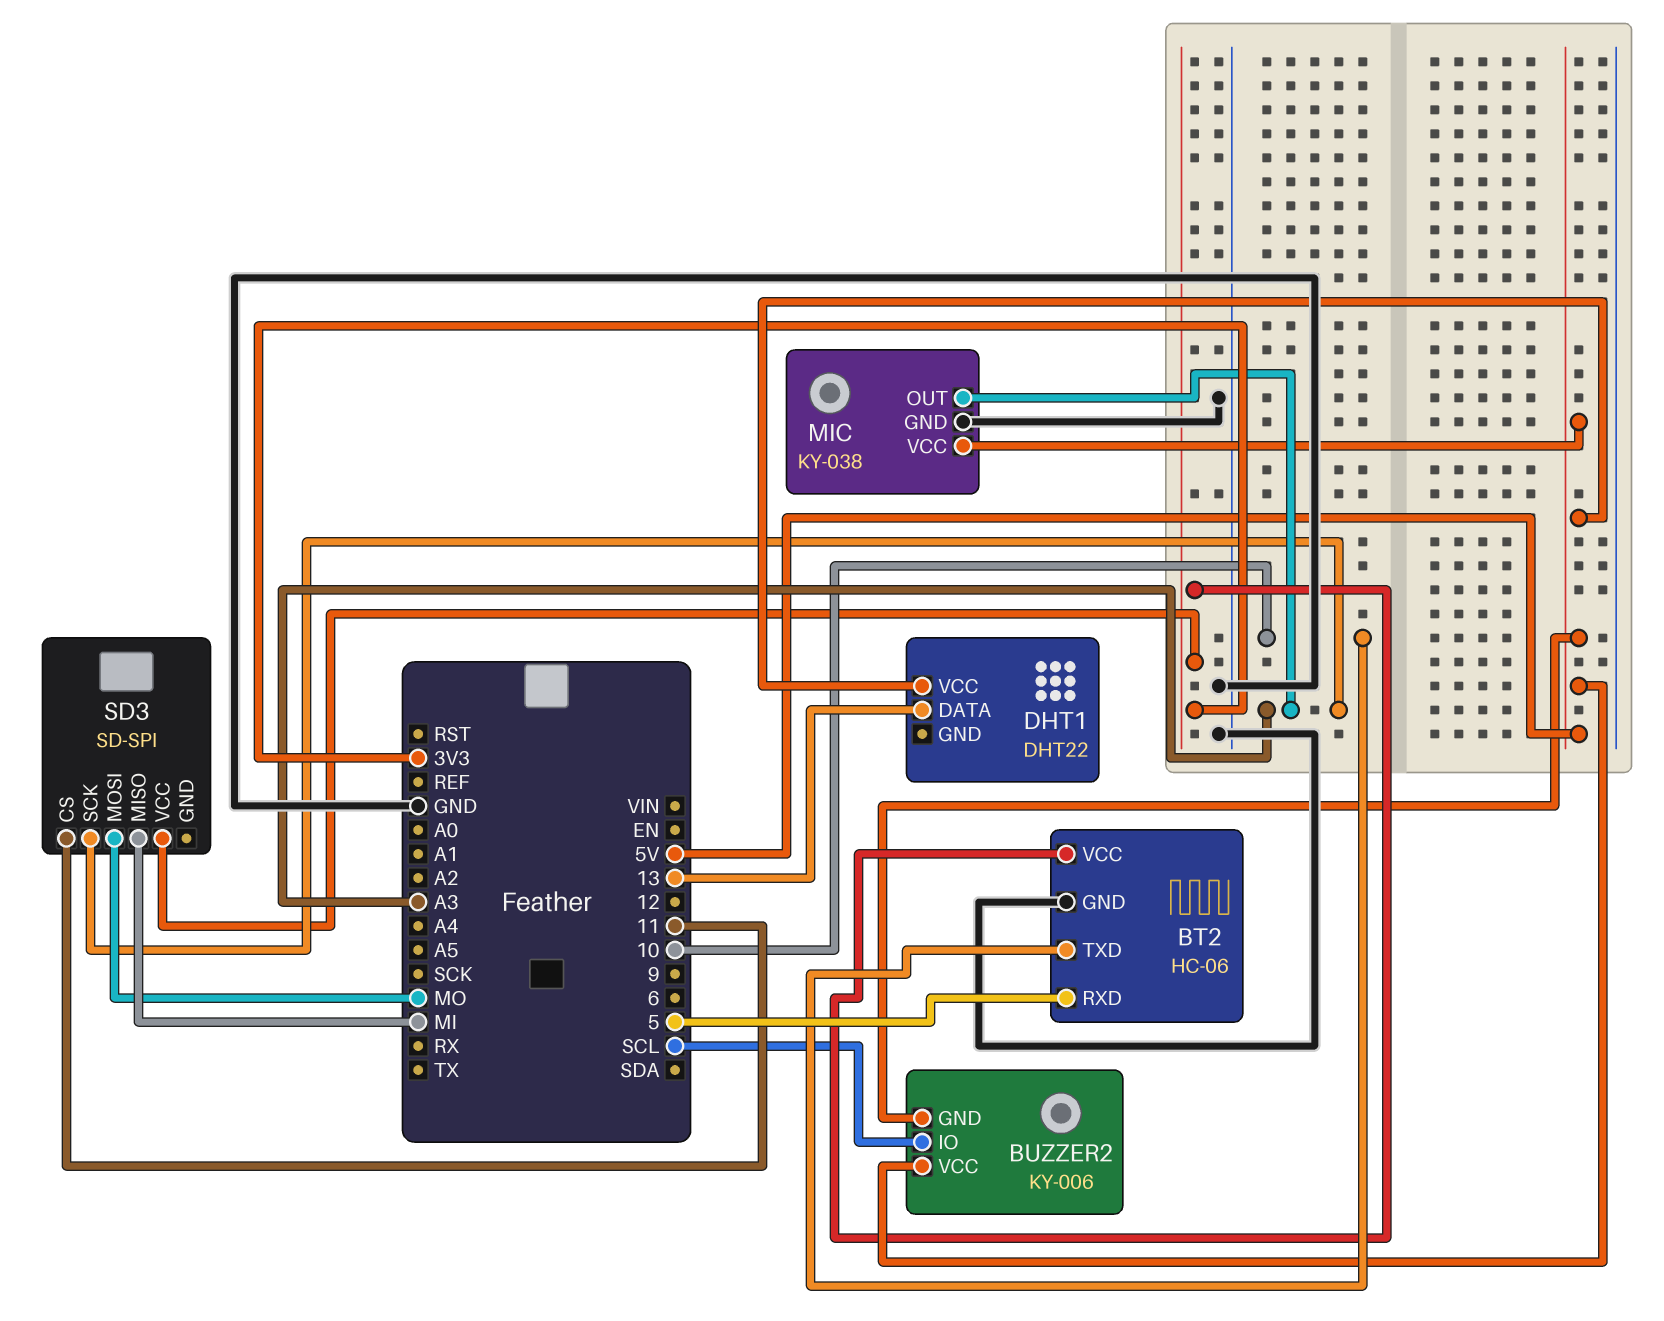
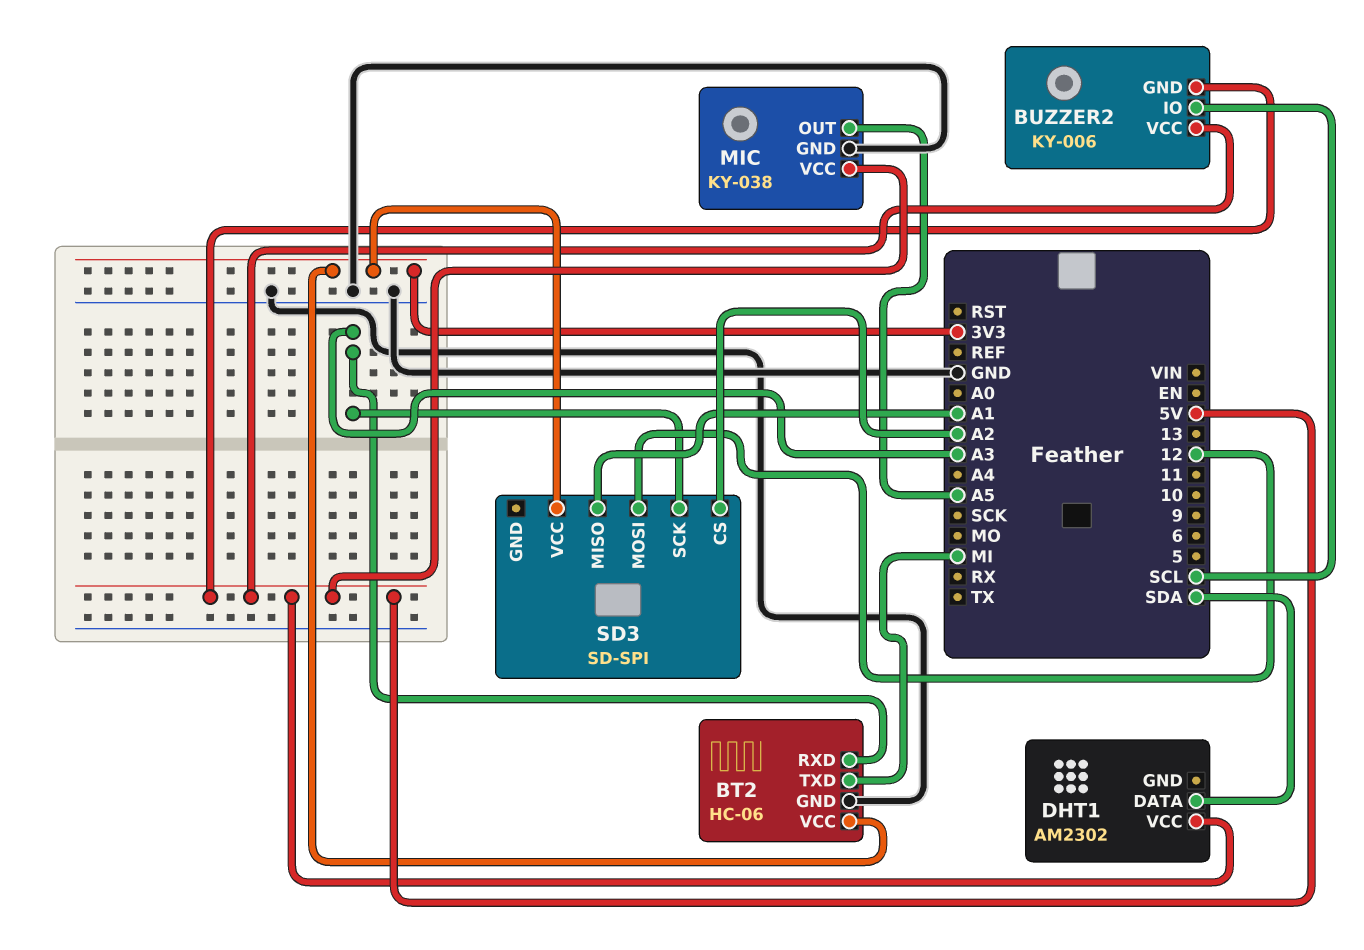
BT2 pin RXD: 5 -> A3
BT2 pin TXD: 10 -> MI
DHT1: DHT22 -> AM2302
DHT1 pin DATA: 13 -> SDA
MIC pin OUT: A3 -> A5
SD3 pin CS: 11 -> A2
SD3 pin MISO: MI -> A1
SD3 pin MOSI: MO -> 12

